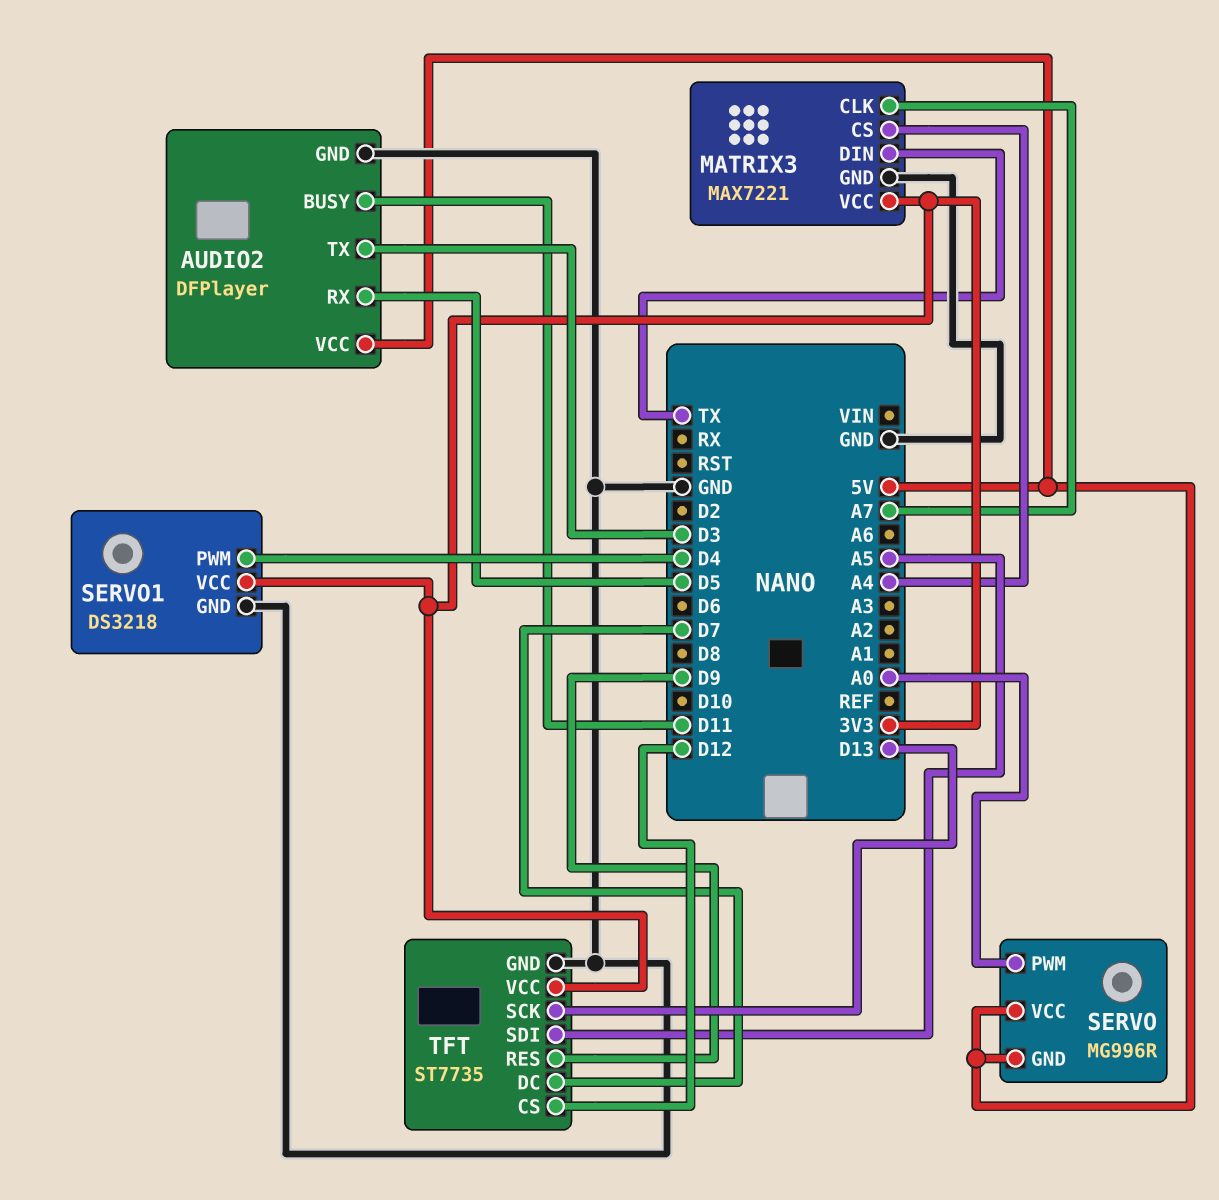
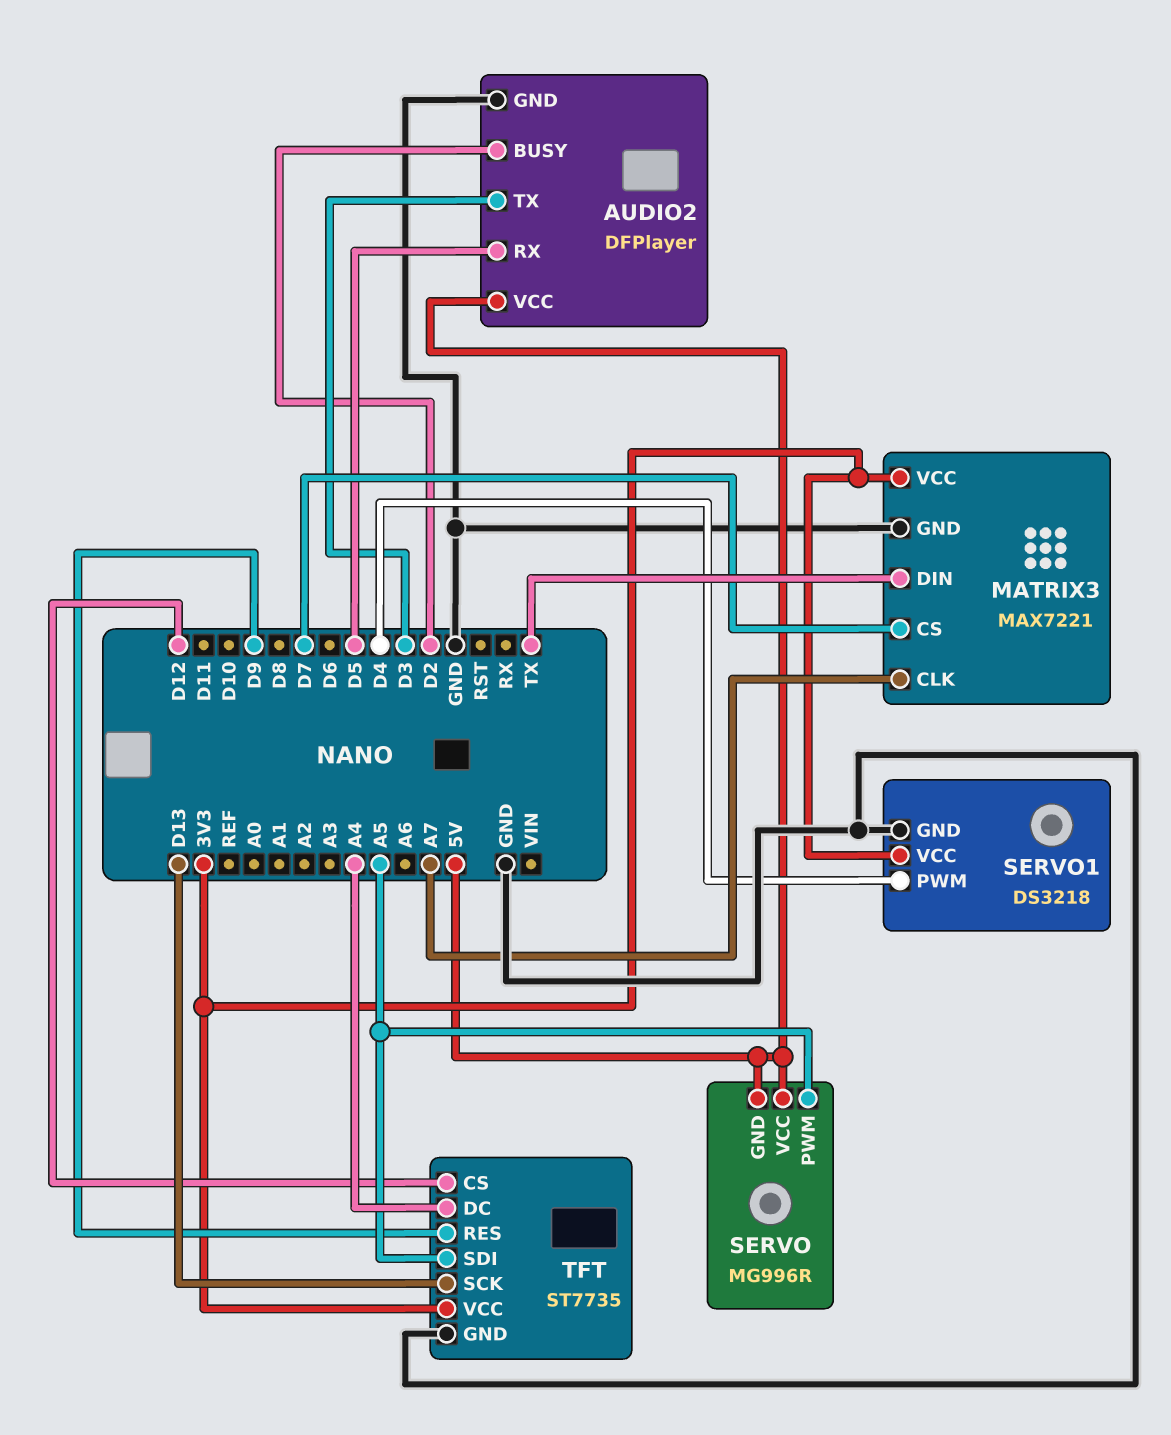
AUDIO2 pin BUSY: D11 -> D2
MATRIX3 pin CS: A4 -> D7
SERVO pin PWM: A0 -> A5
TFT pin DC: D7 -> A4

